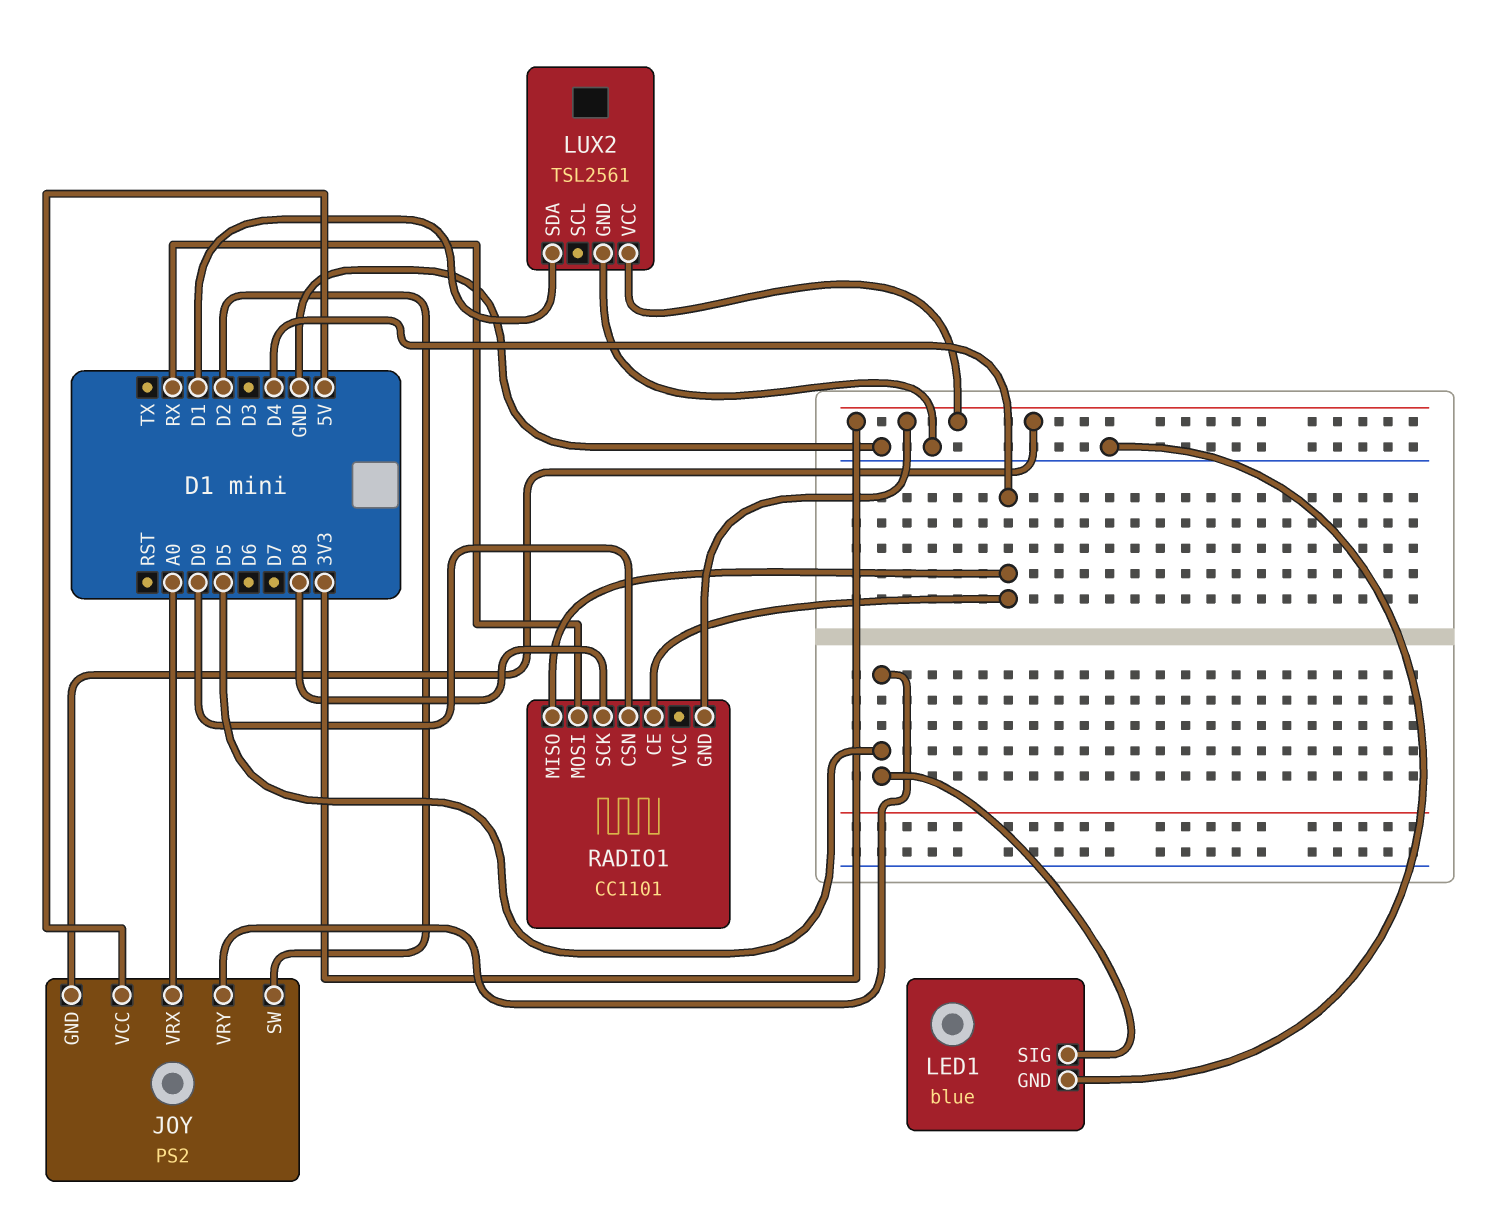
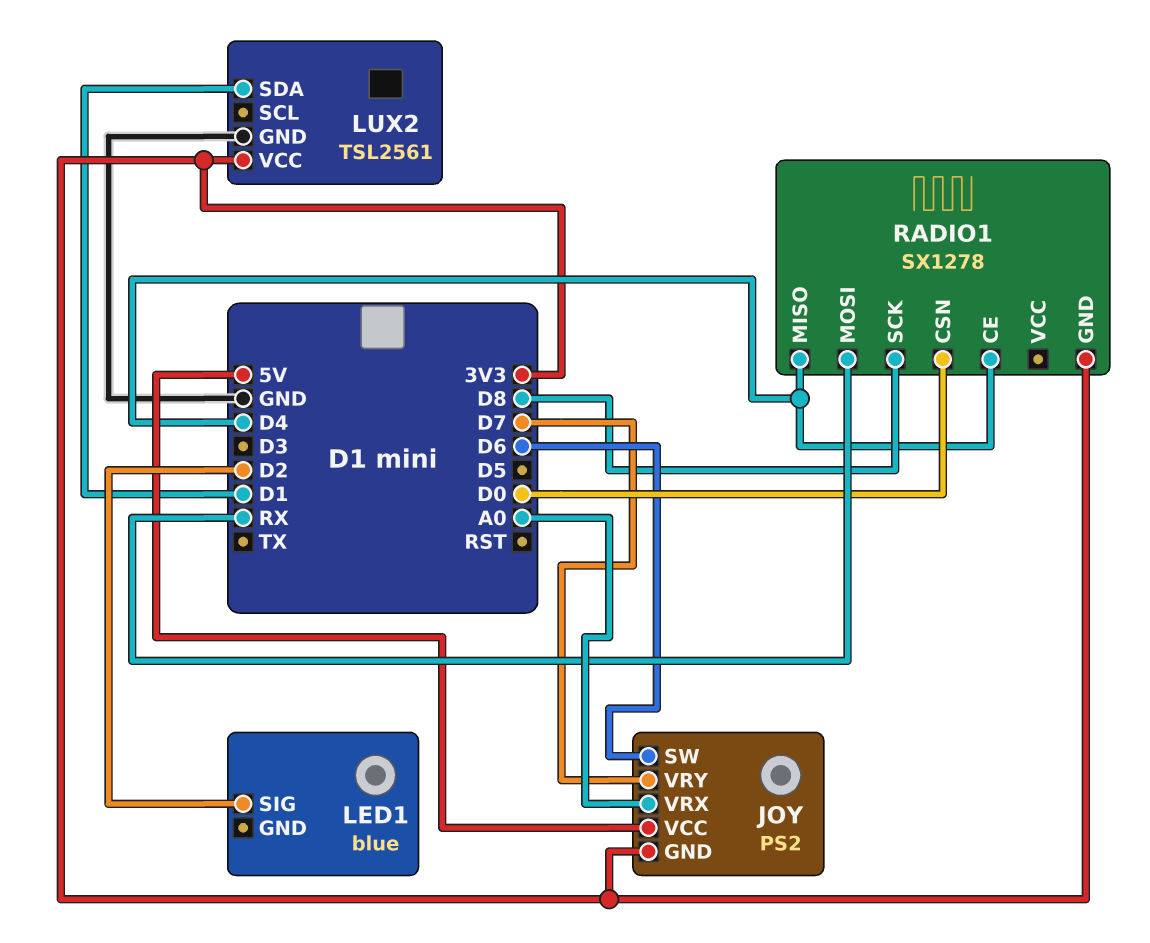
JOY pin SW: D2 -> D6
JOY pin VRY: D5 -> D7
LED1 pin GND: GND -> none
LED1 pin SIG: D5 -> D2
RADIO1: CC1101 -> SX1278

